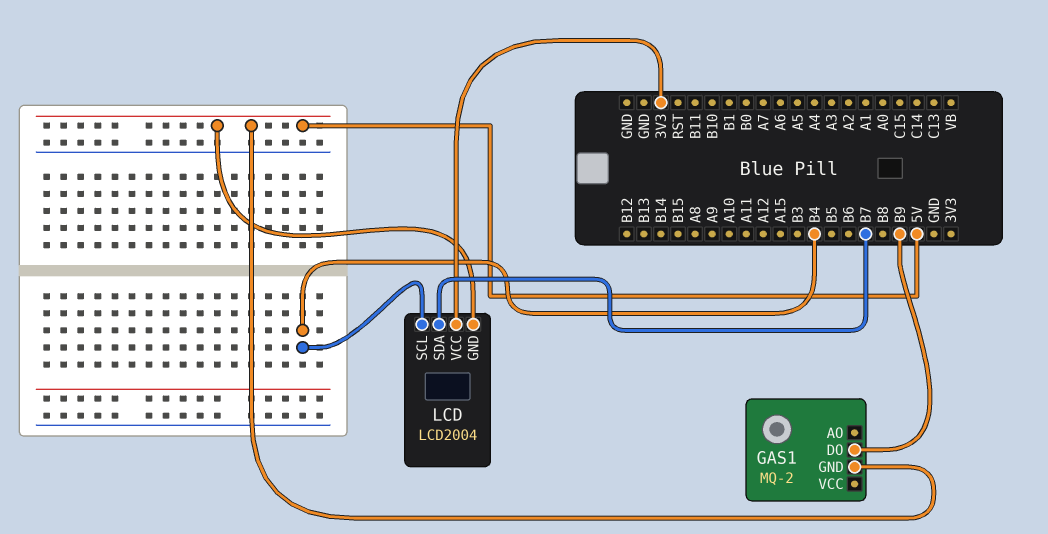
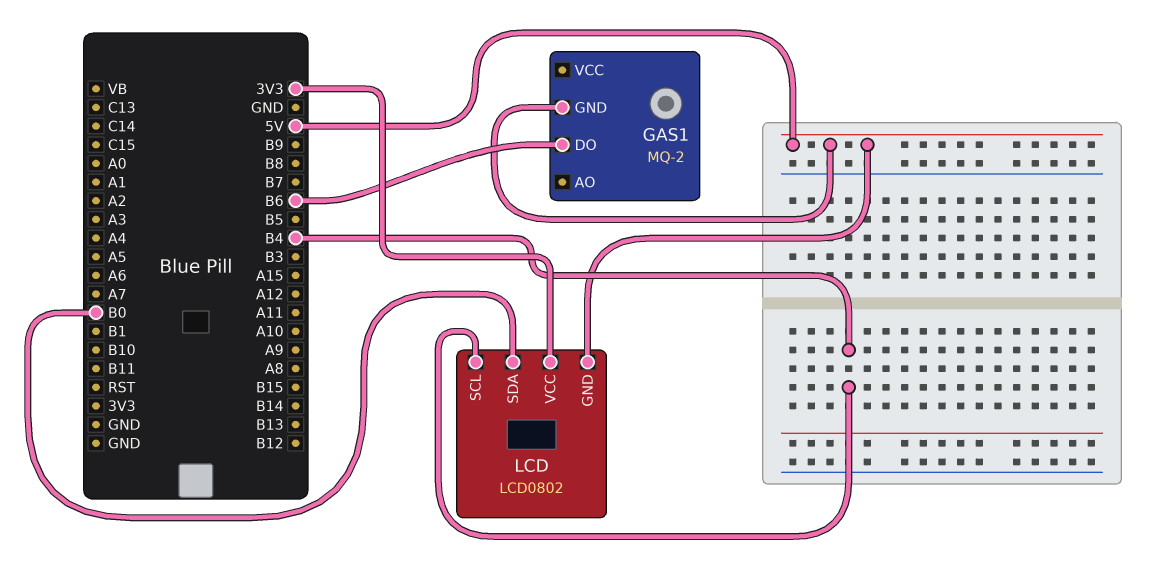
GAS1 pin DO: B9 -> B6
LCD: LCD2004 -> LCD0802
LCD pin SDA: B7 -> B0

